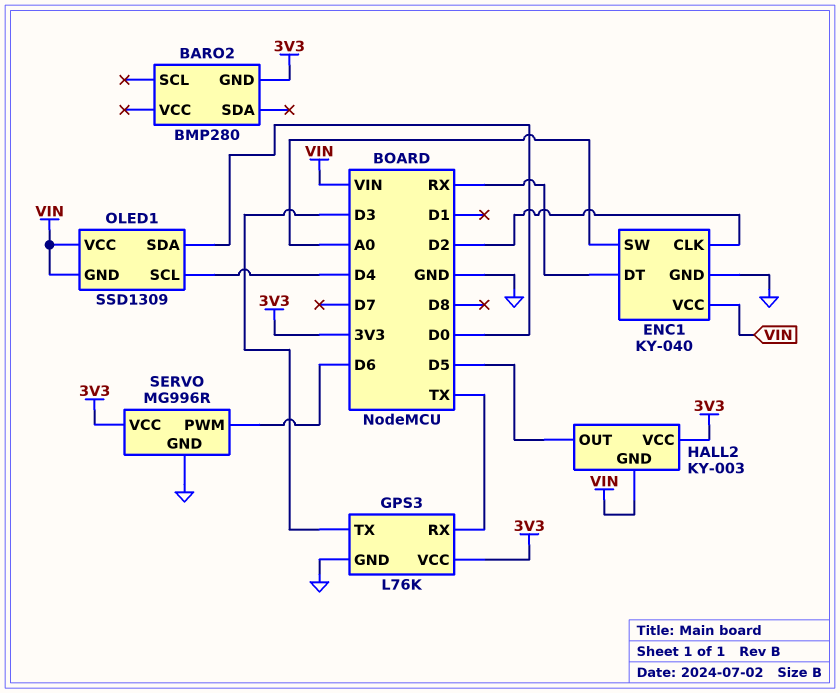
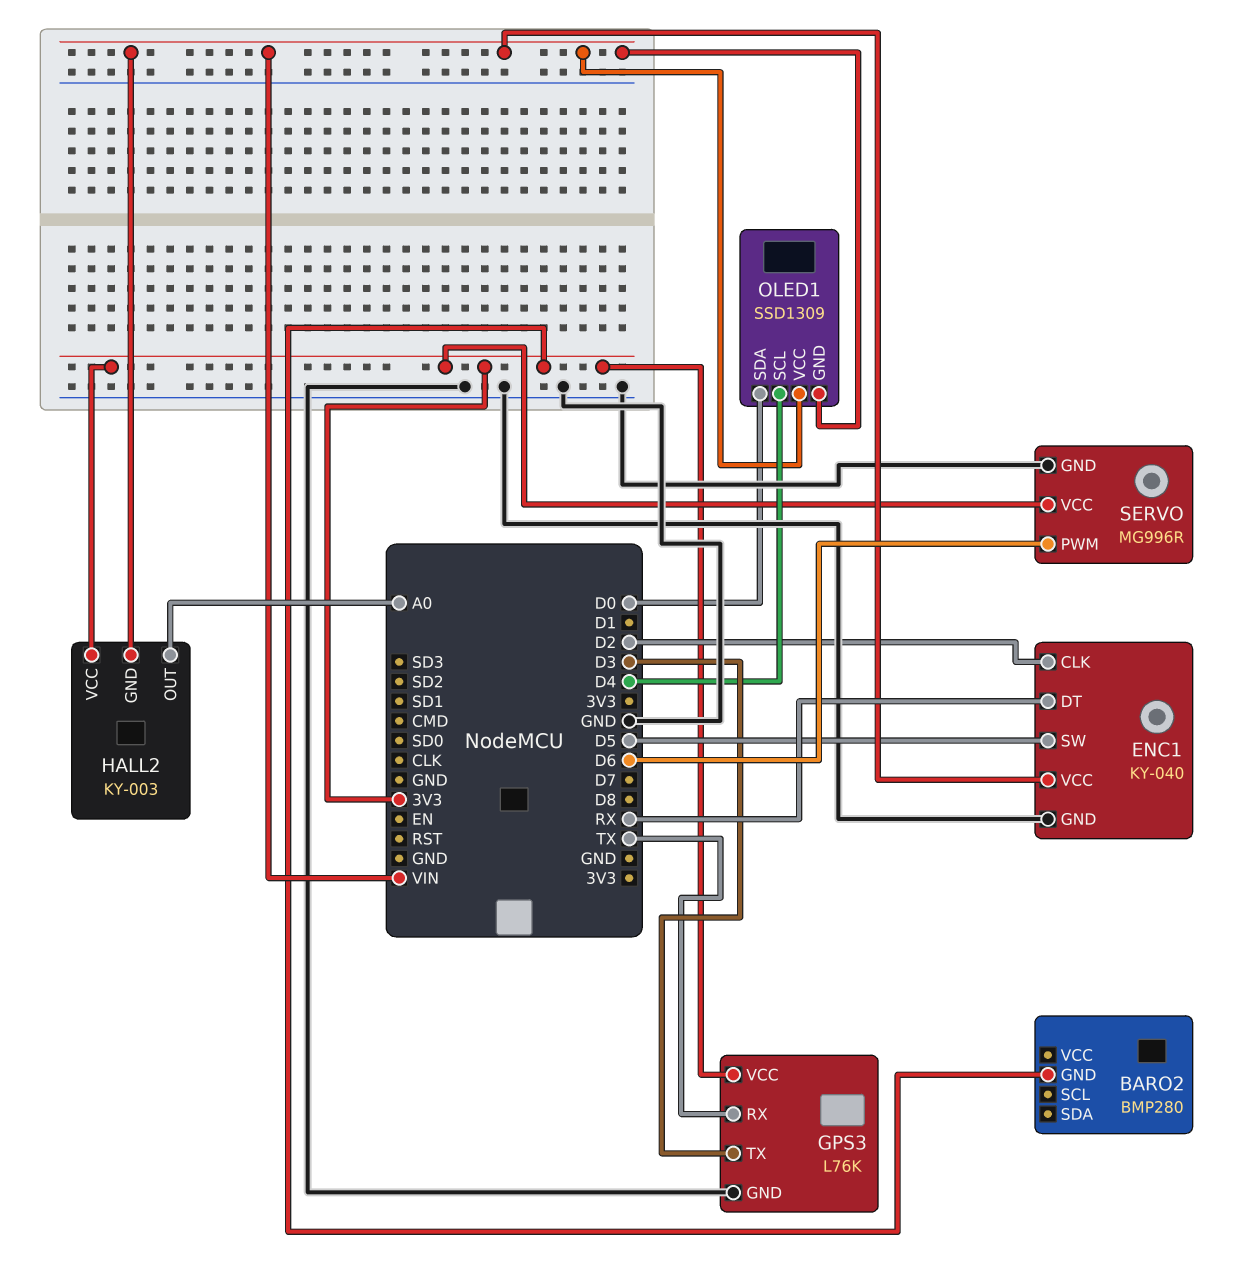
ENC1 pin SW: A0 -> D5
HALL2 pin OUT: D5 -> A0

